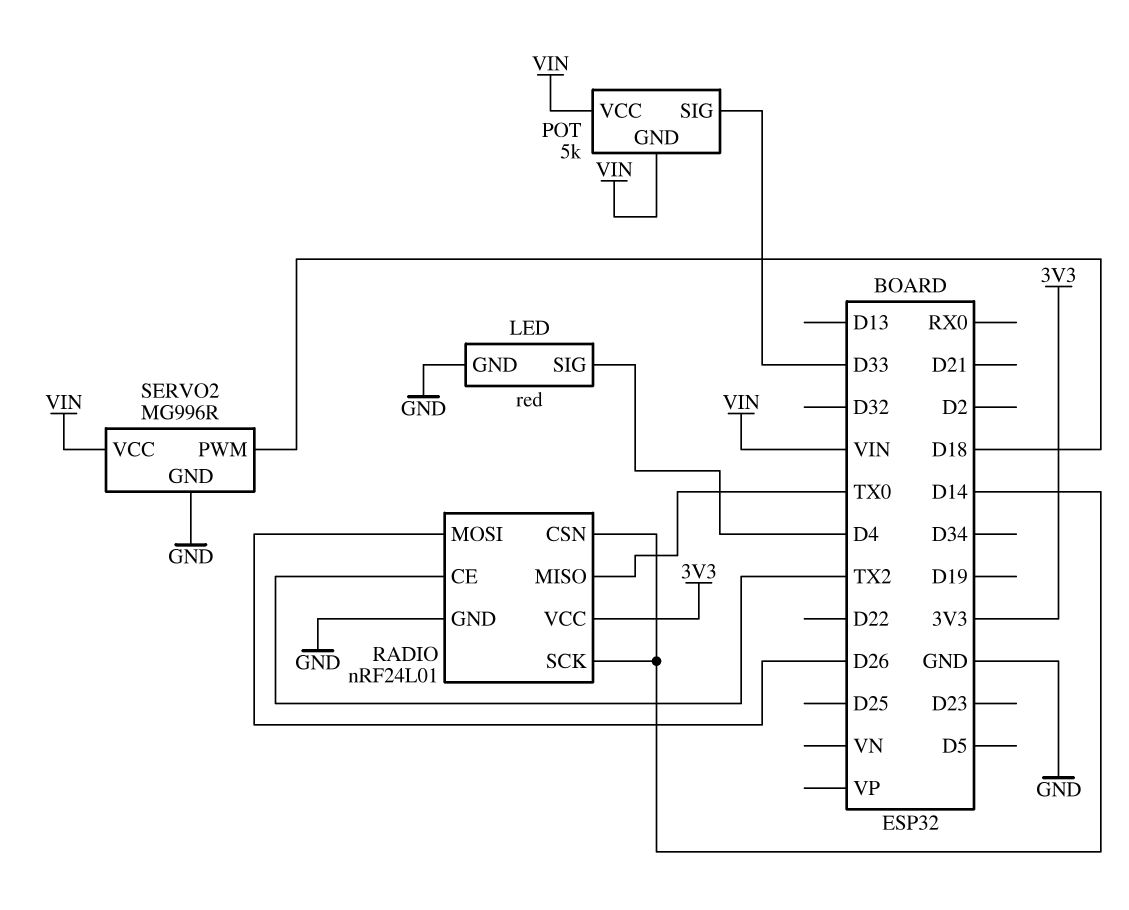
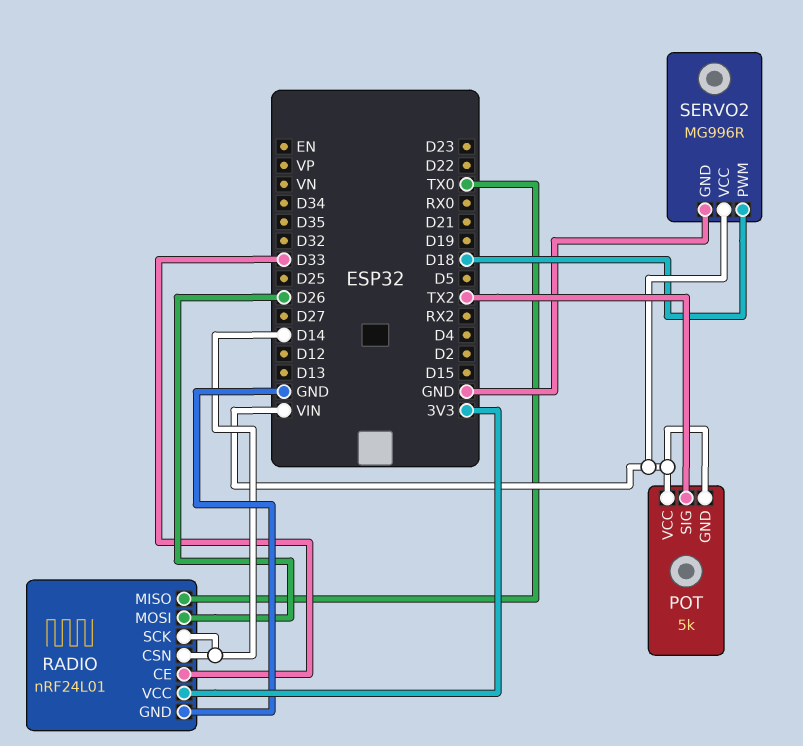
LED: red -> none
LED pin GND: GND -> none
LED pin SIG: D4 -> none
POT pin SIG: D33 -> TX2
RADIO pin CE: TX2 -> D33

